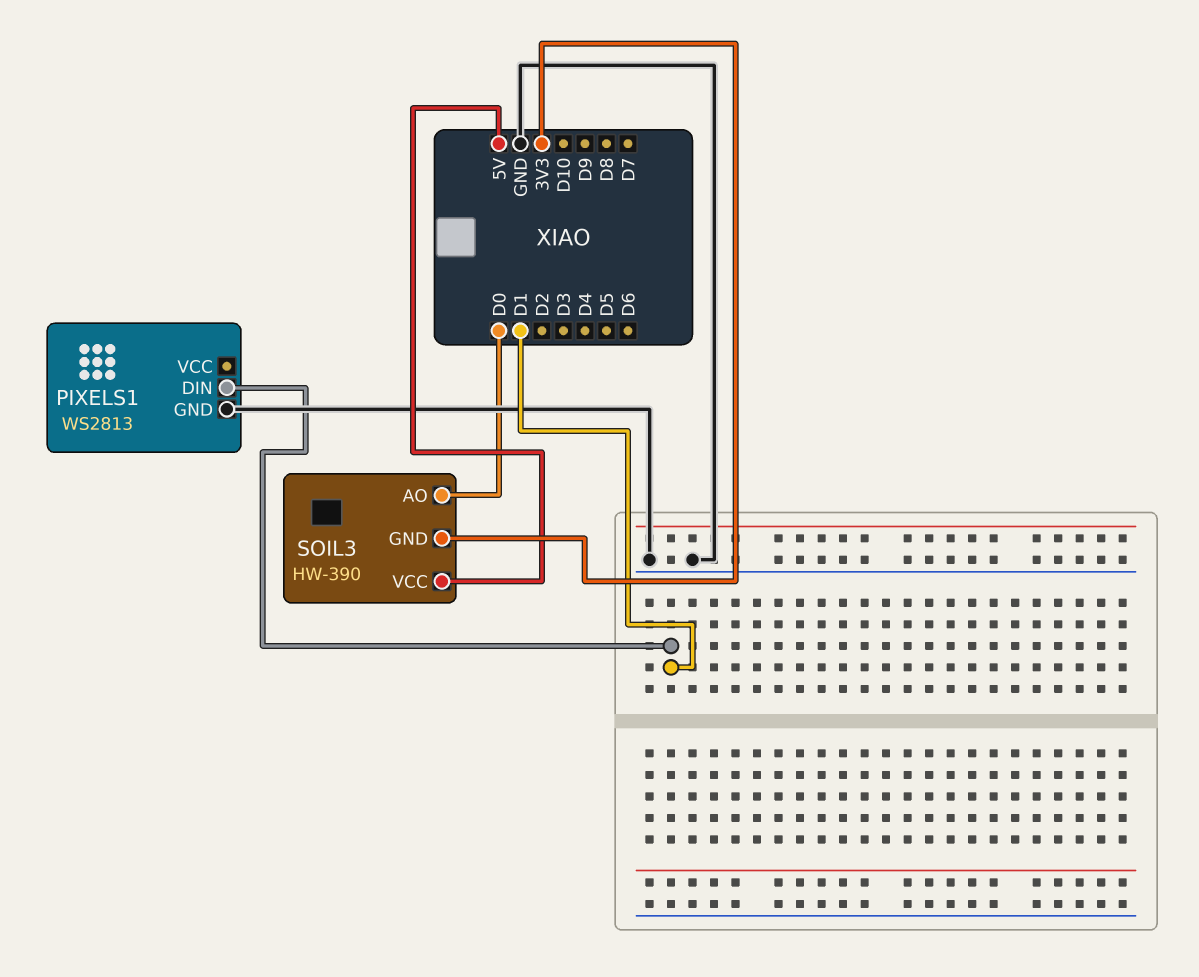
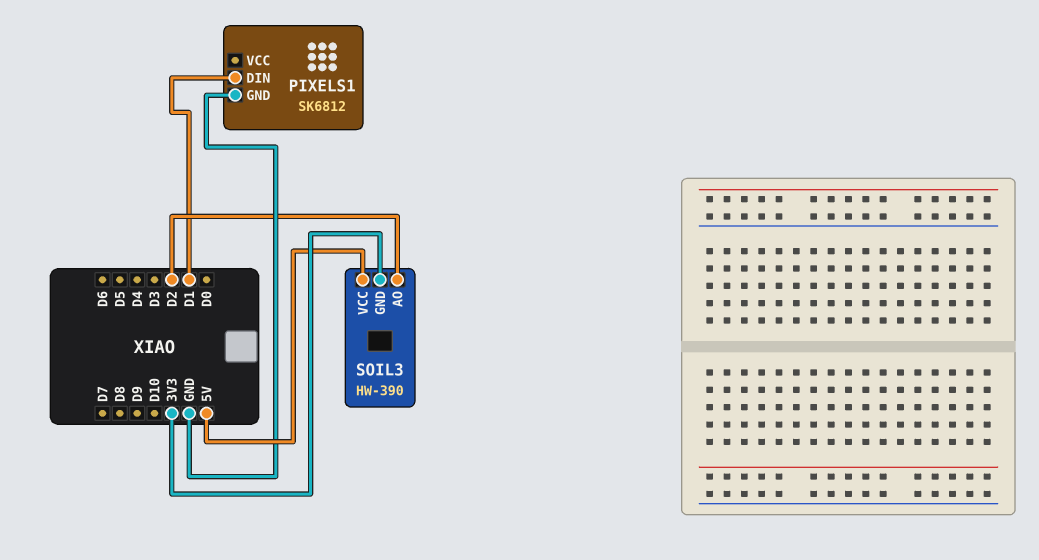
PIXELS1: WS2813 -> SK6812
SOIL3 pin AO: D0 -> D2

